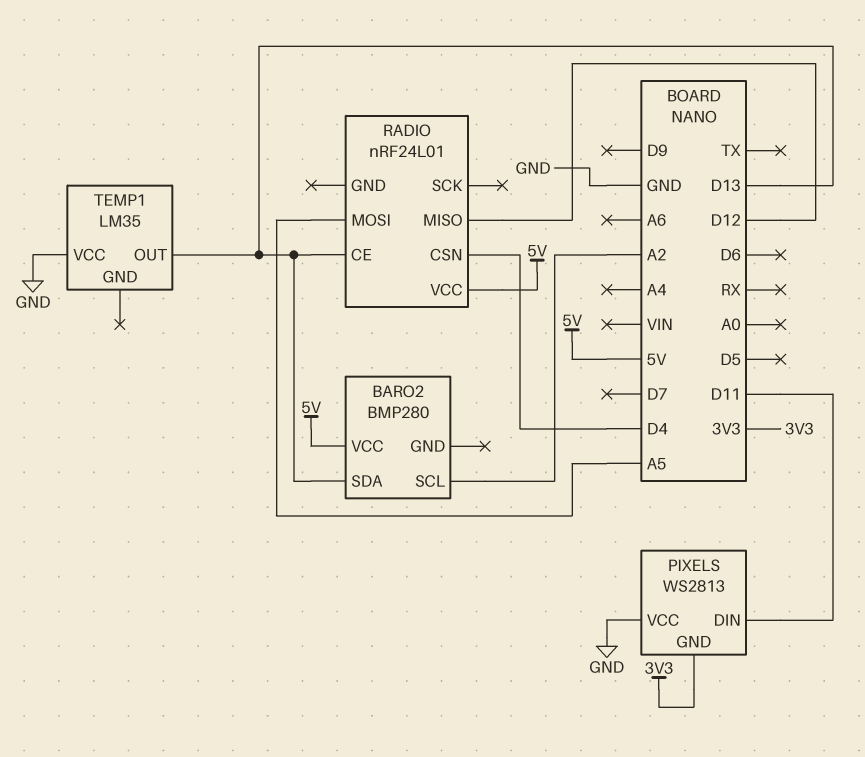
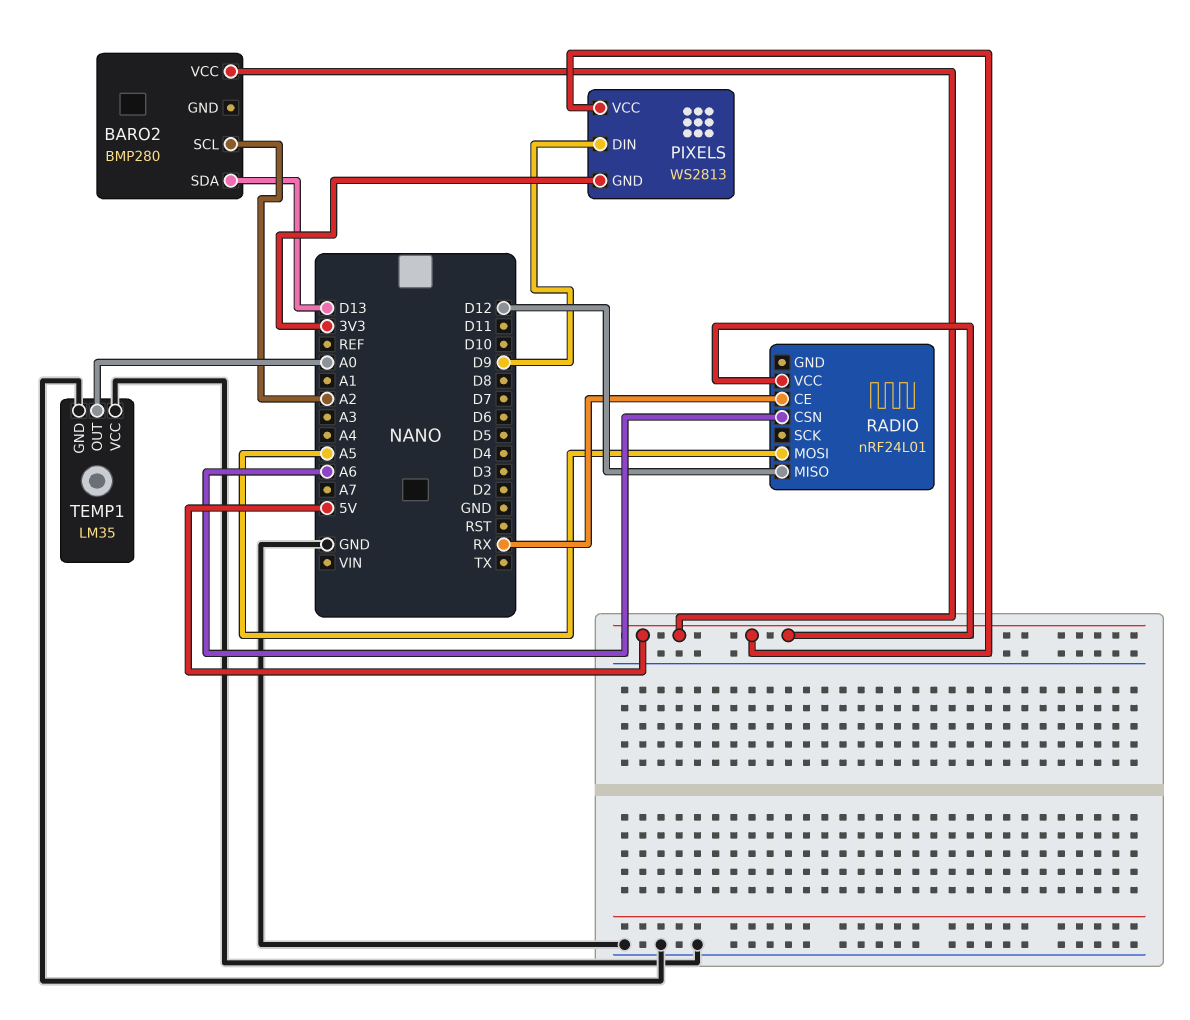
PIXELS pin DIN: D11 -> D9
PIXELS pin VCC: GND -> 5V
RADIO pin CE: D13 -> RX
RADIO pin CSN: D4 -> A6
TEMP1 pin GND: none -> GND
TEMP1 pin OUT: D13 -> A0

